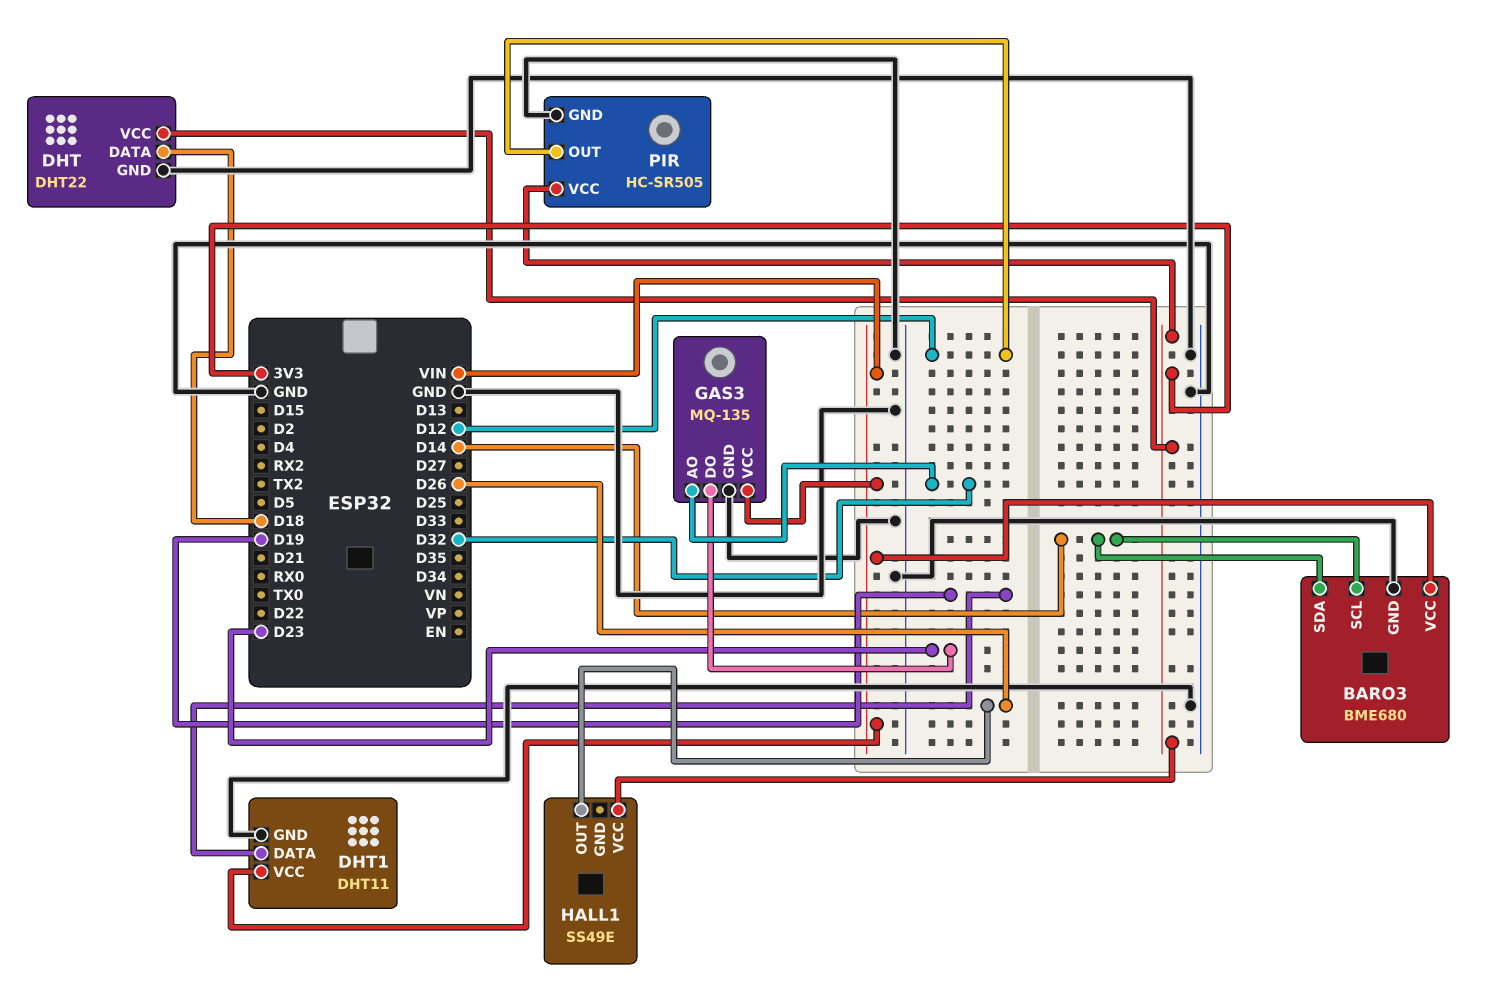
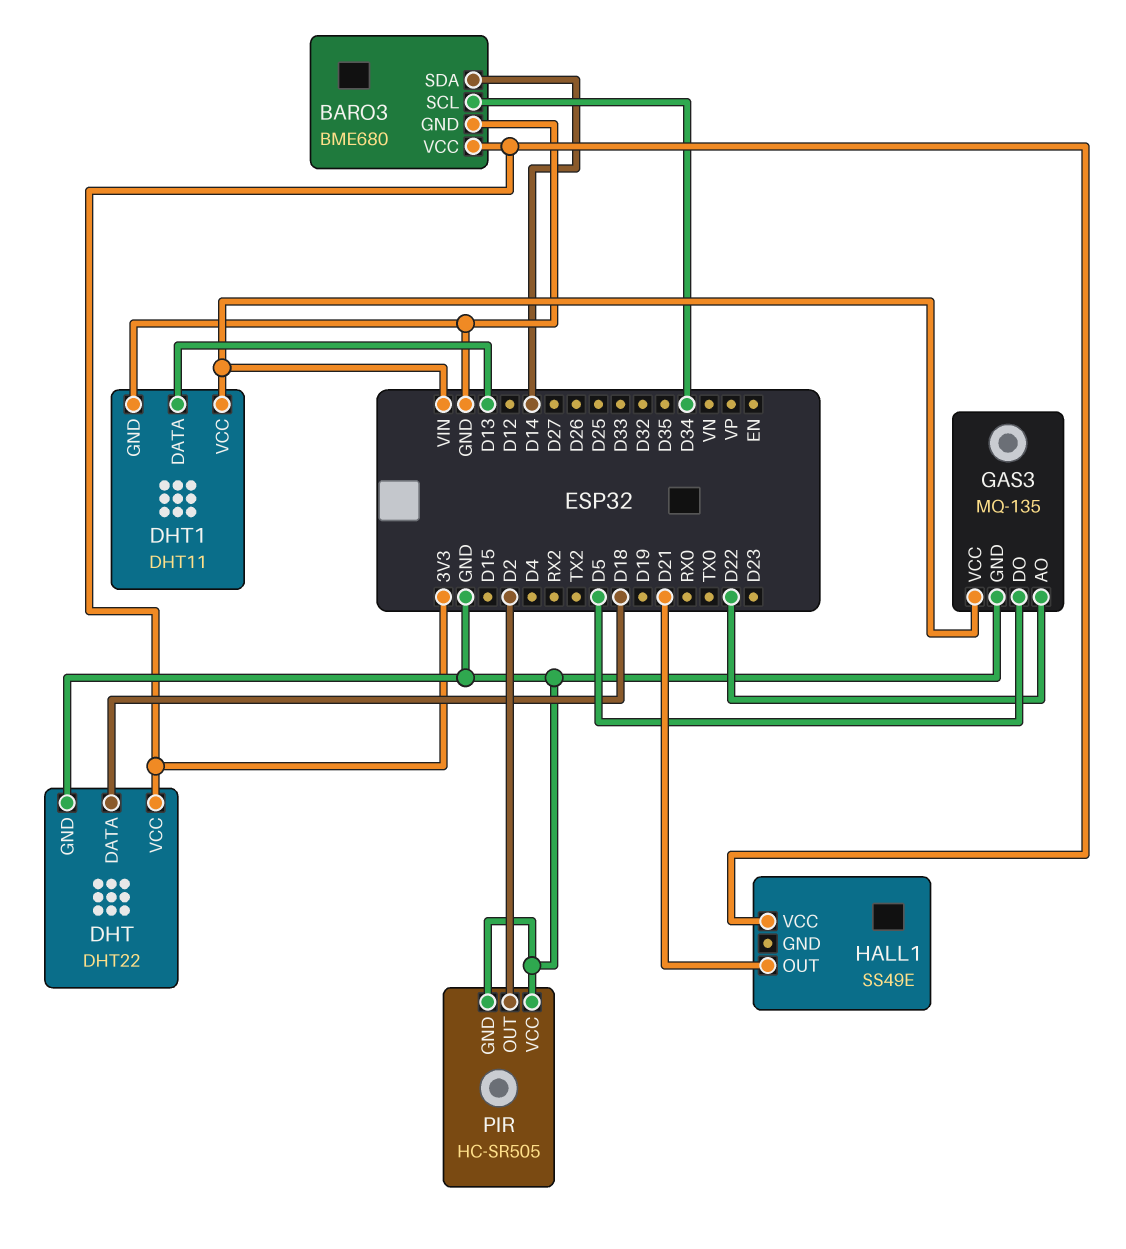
BARO3 pin SCL: D14 -> D34
BARO3 pin VCC: VIN -> 3V3
DHT1 pin DATA: D19 -> D13
GAS3 pin AO: D32 -> D22
GAS3 pin DO: D23 -> D5
HALL1 pin OUT: D26 -> D21
PIR pin OUT: D12 -> D2
PIR pin VCC: 3V3 -> GND

